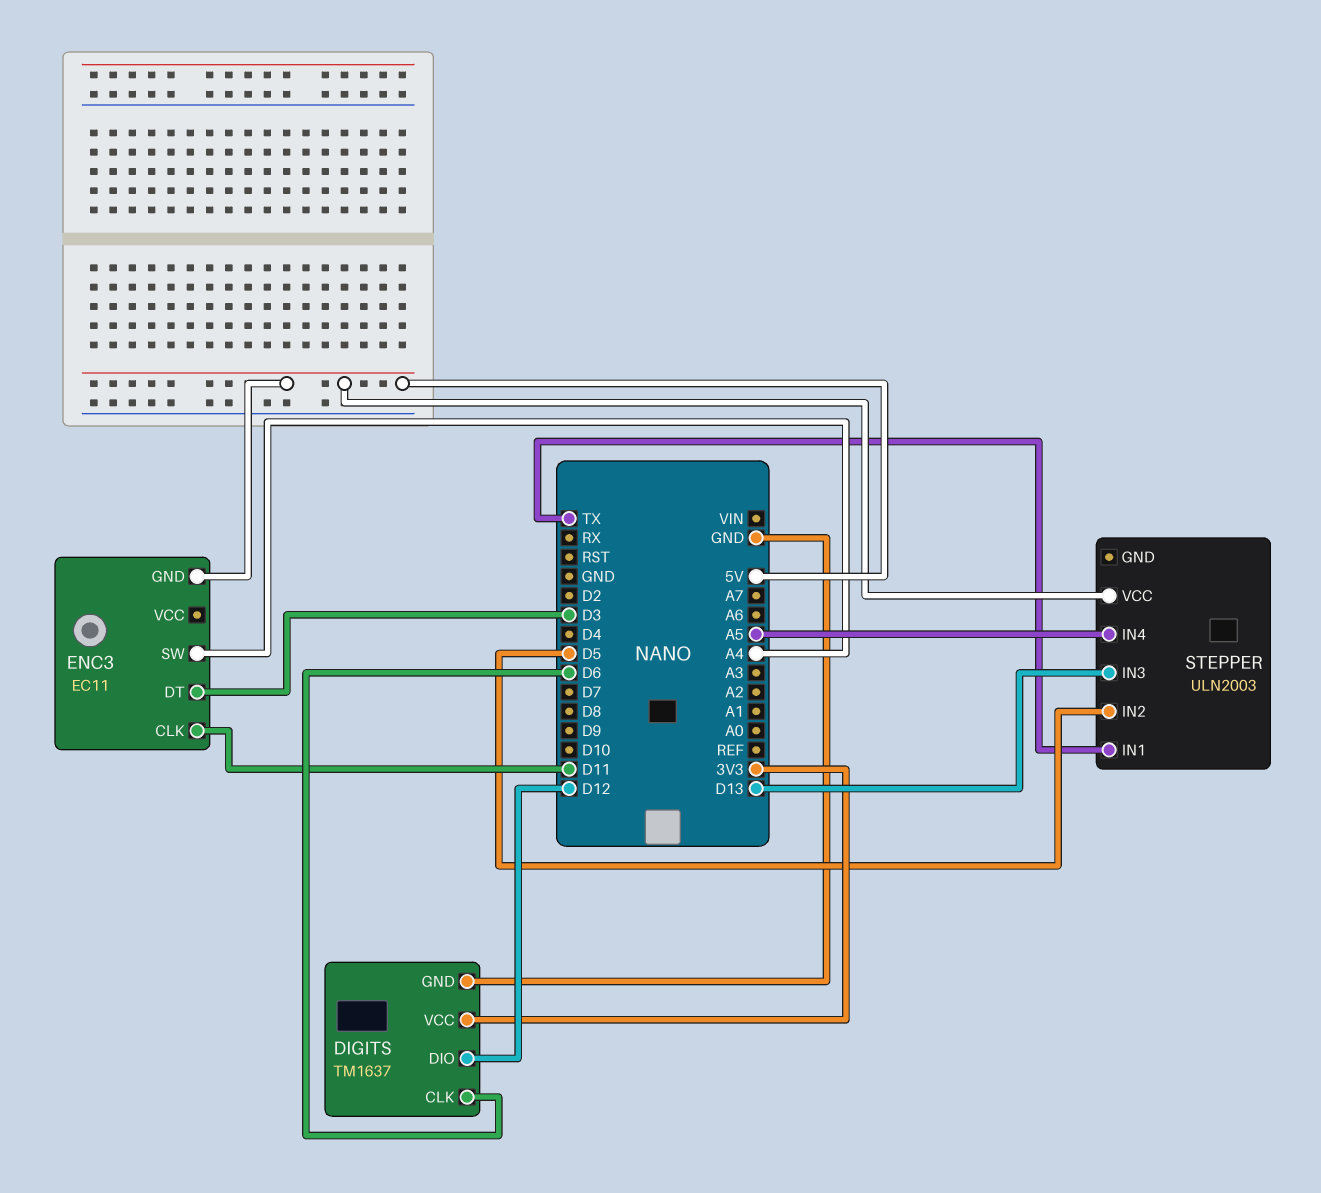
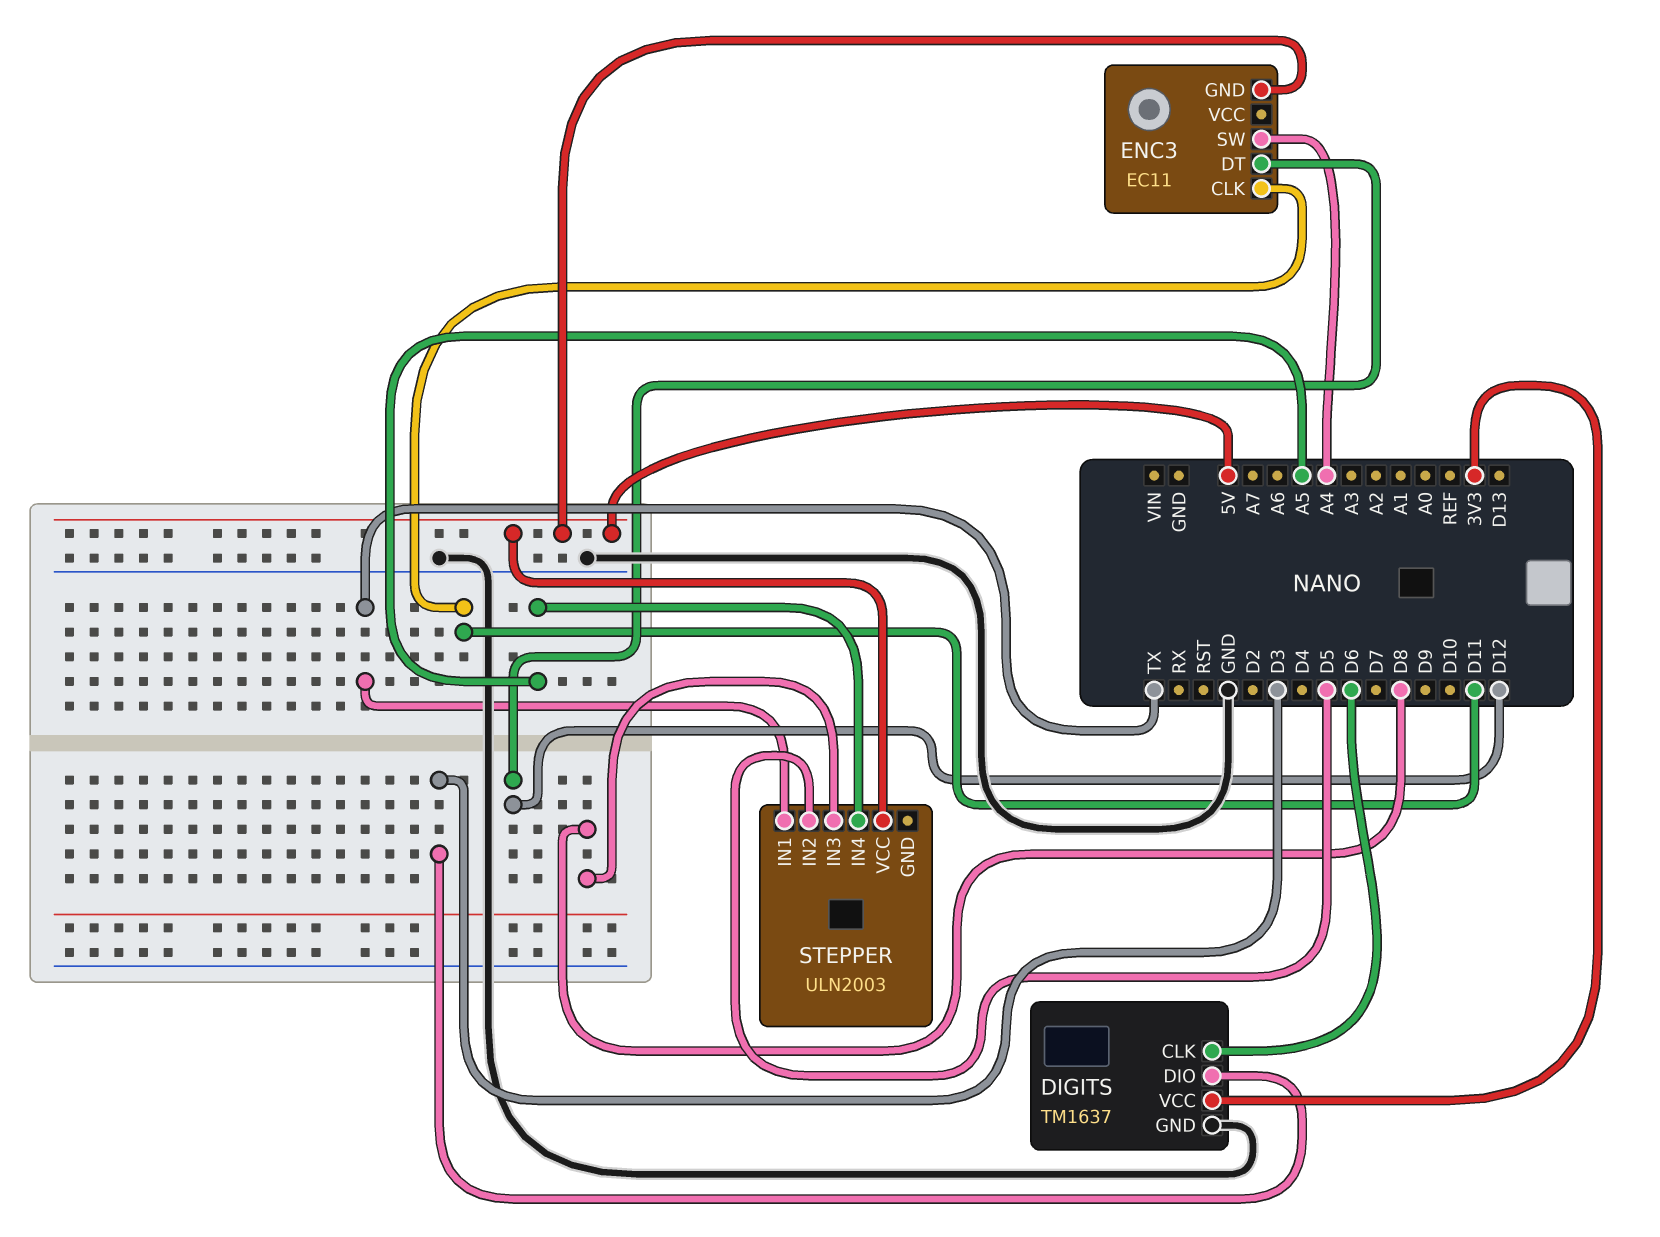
DIGITS pin DIO: D12 -> D3
ENC3 pin DT: D3 -> D12
STEPPER pin IN3: D13 -> D8

